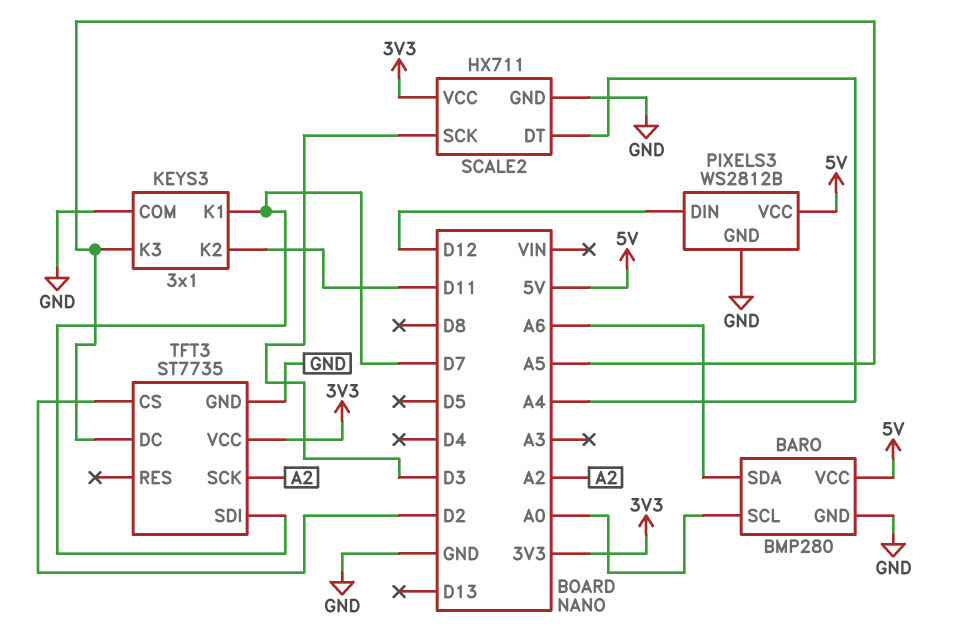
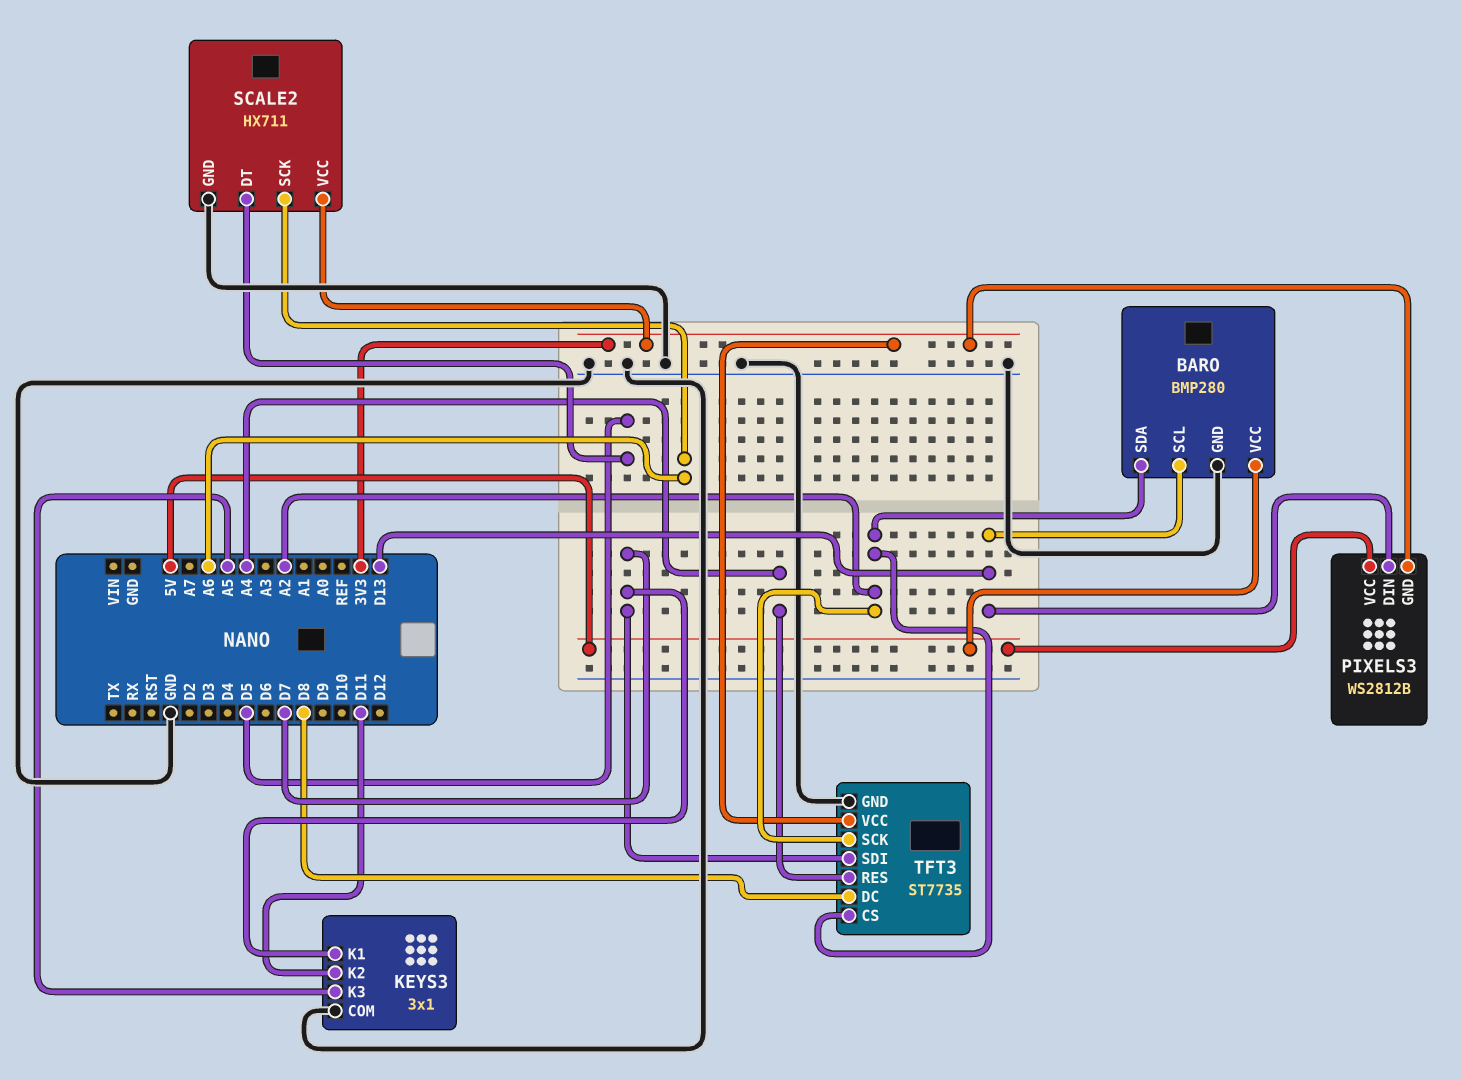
BARO pin SCL: A0 -> D13
BARO pin SDA: A6 -> A2
PIXELS3 pin DIN: D12 -> D13
PIXELS3 pin GND: GND -> 3V3
SCALE2 pin DT: A4 -> D5
SCALE2 pin SCK: D3 -> A6
TFT3 pin CS: D2 -> A2
TFT3 pin DC: A5 -> D8
TFT3 pin RES: none -> A4

